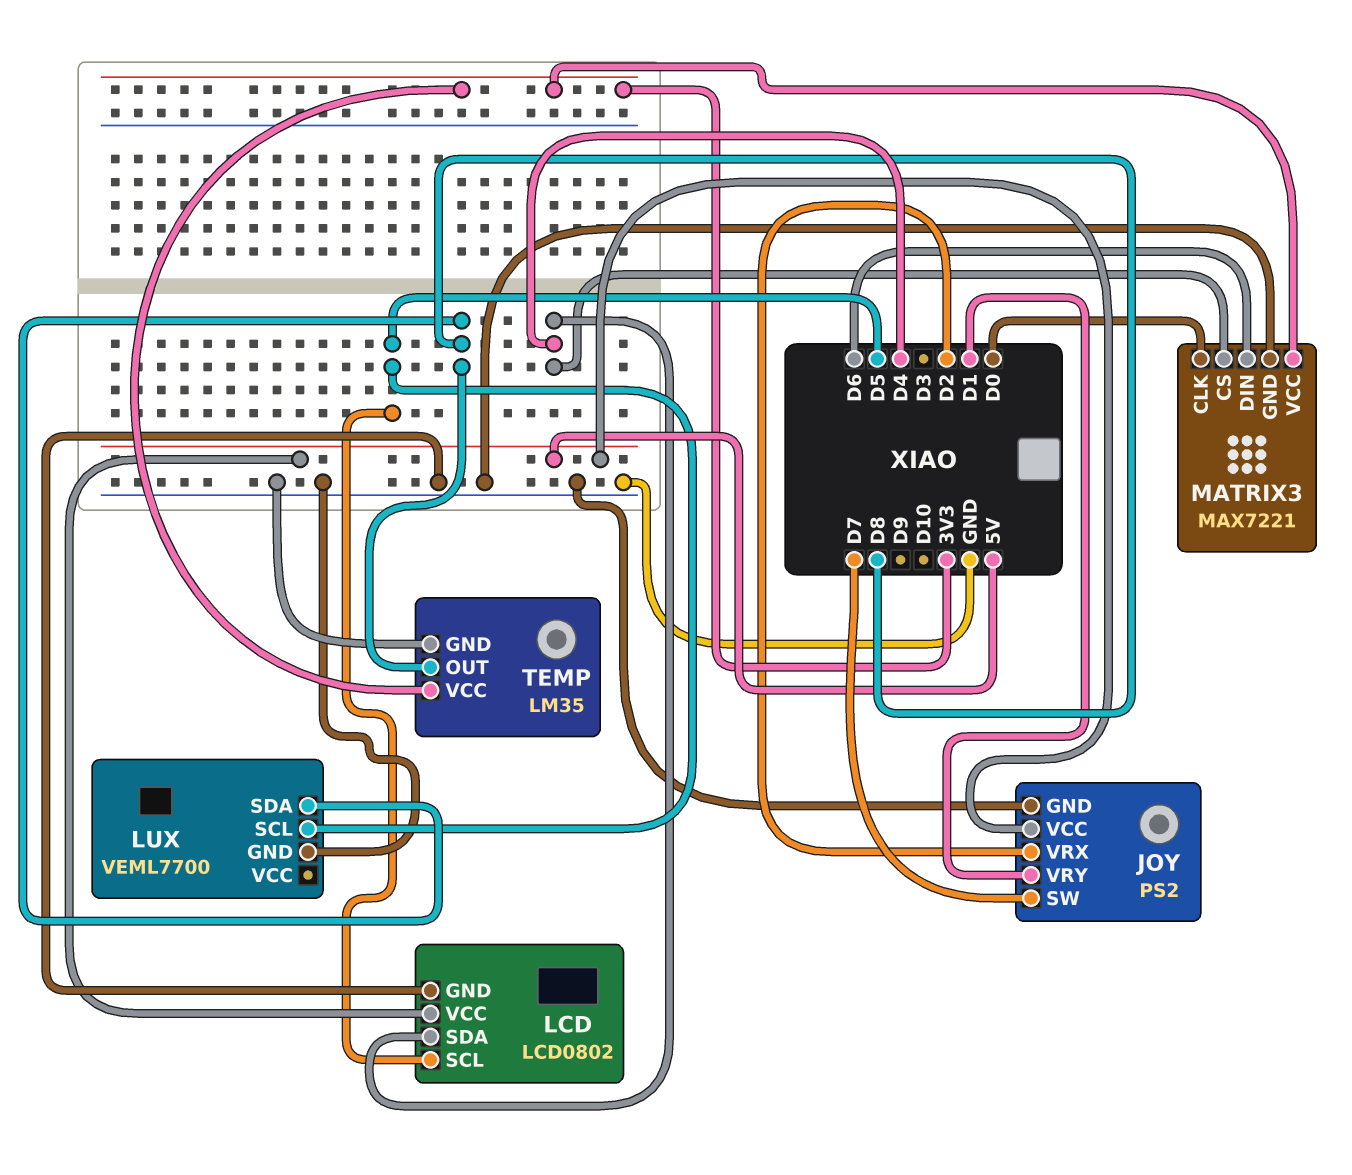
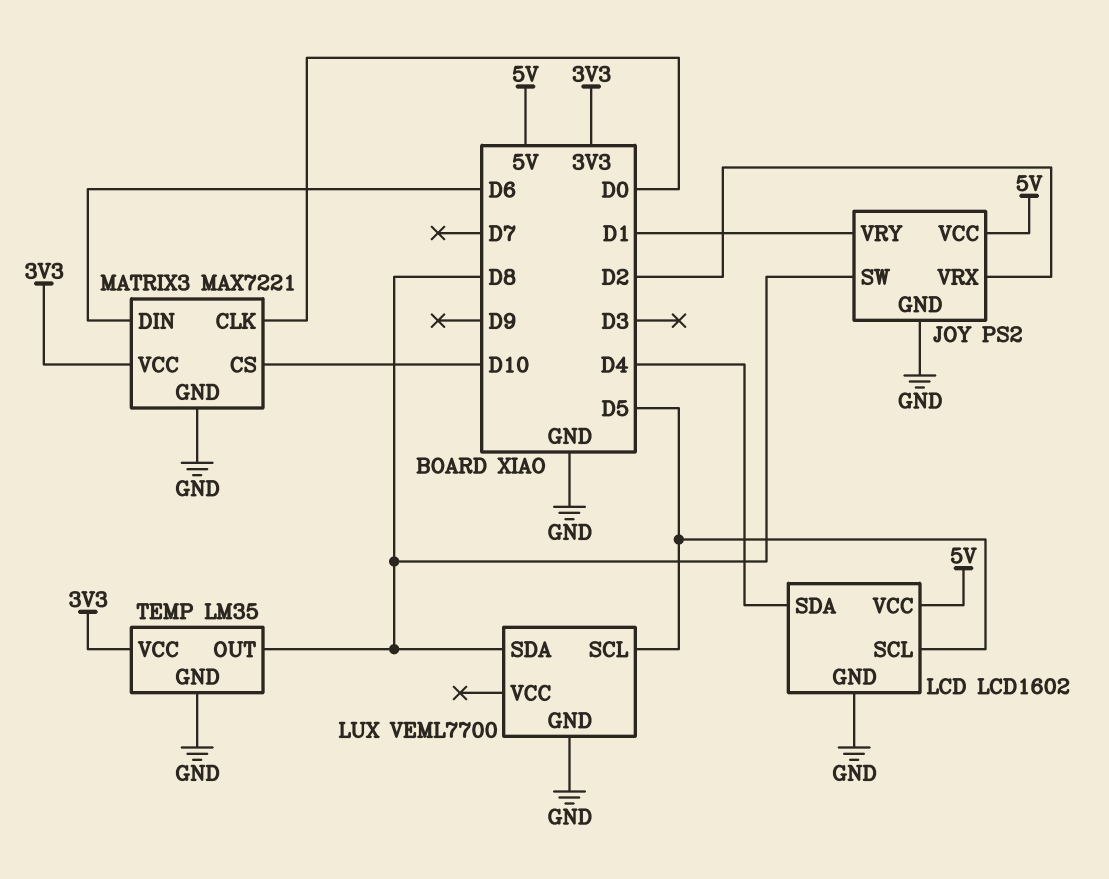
JOY pin SW: D7 -> D8
LCD: LCD0802 -> LCD1602
MATRIX3 pin CS: D4 -> D10

